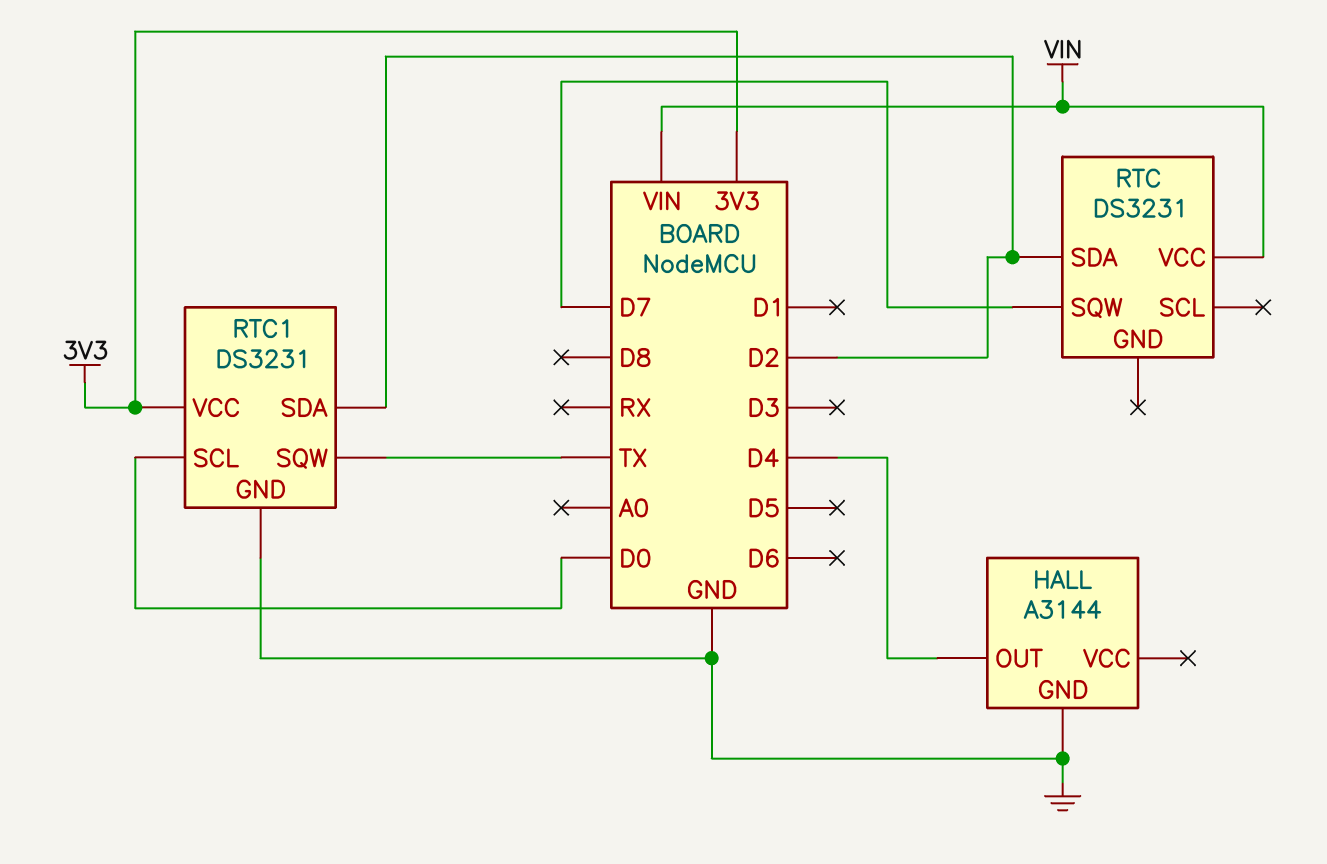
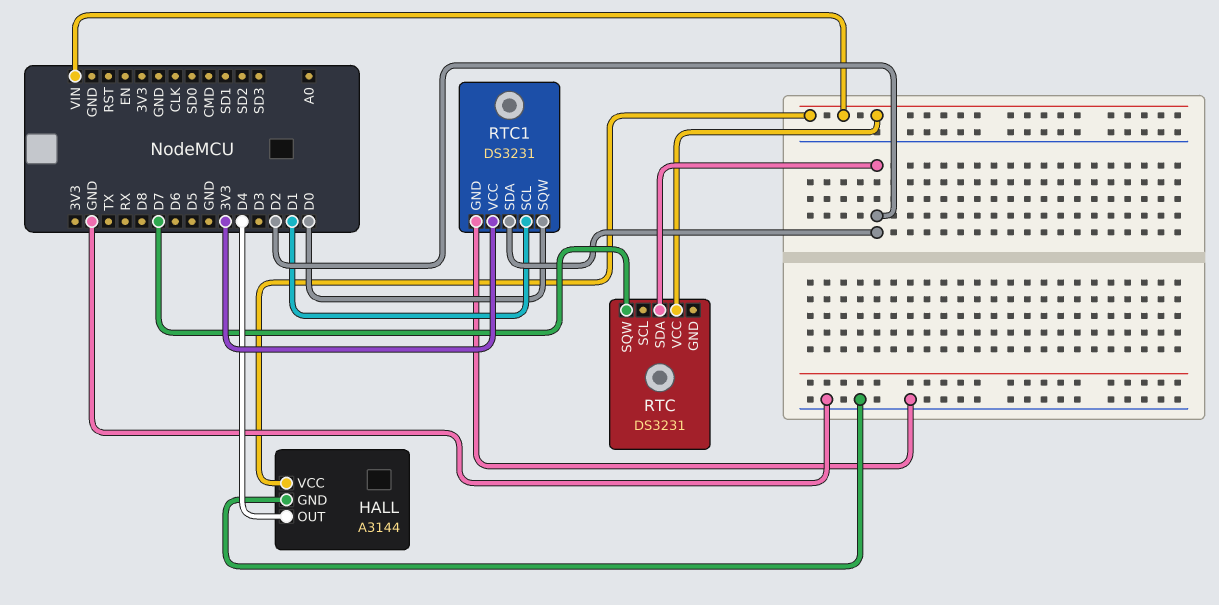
HALL pin VCC: none -> VIN
RTC1 pin SCL: D0 -> D1
RTC1 pin SQW: TX -> D0

